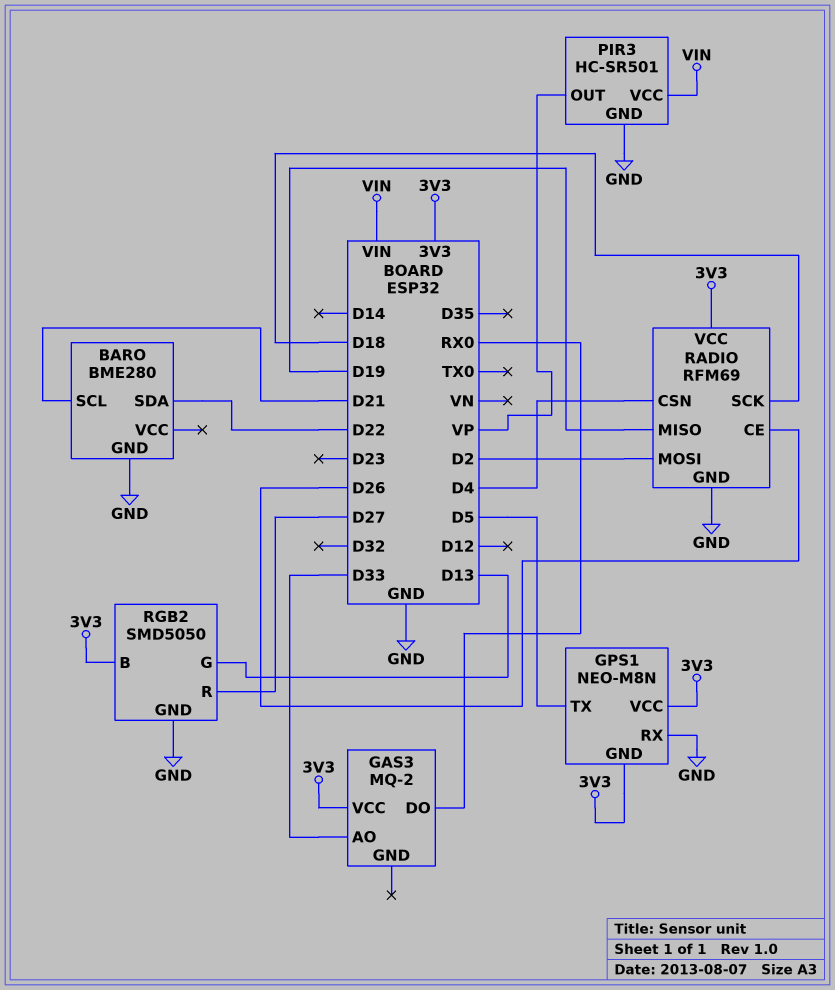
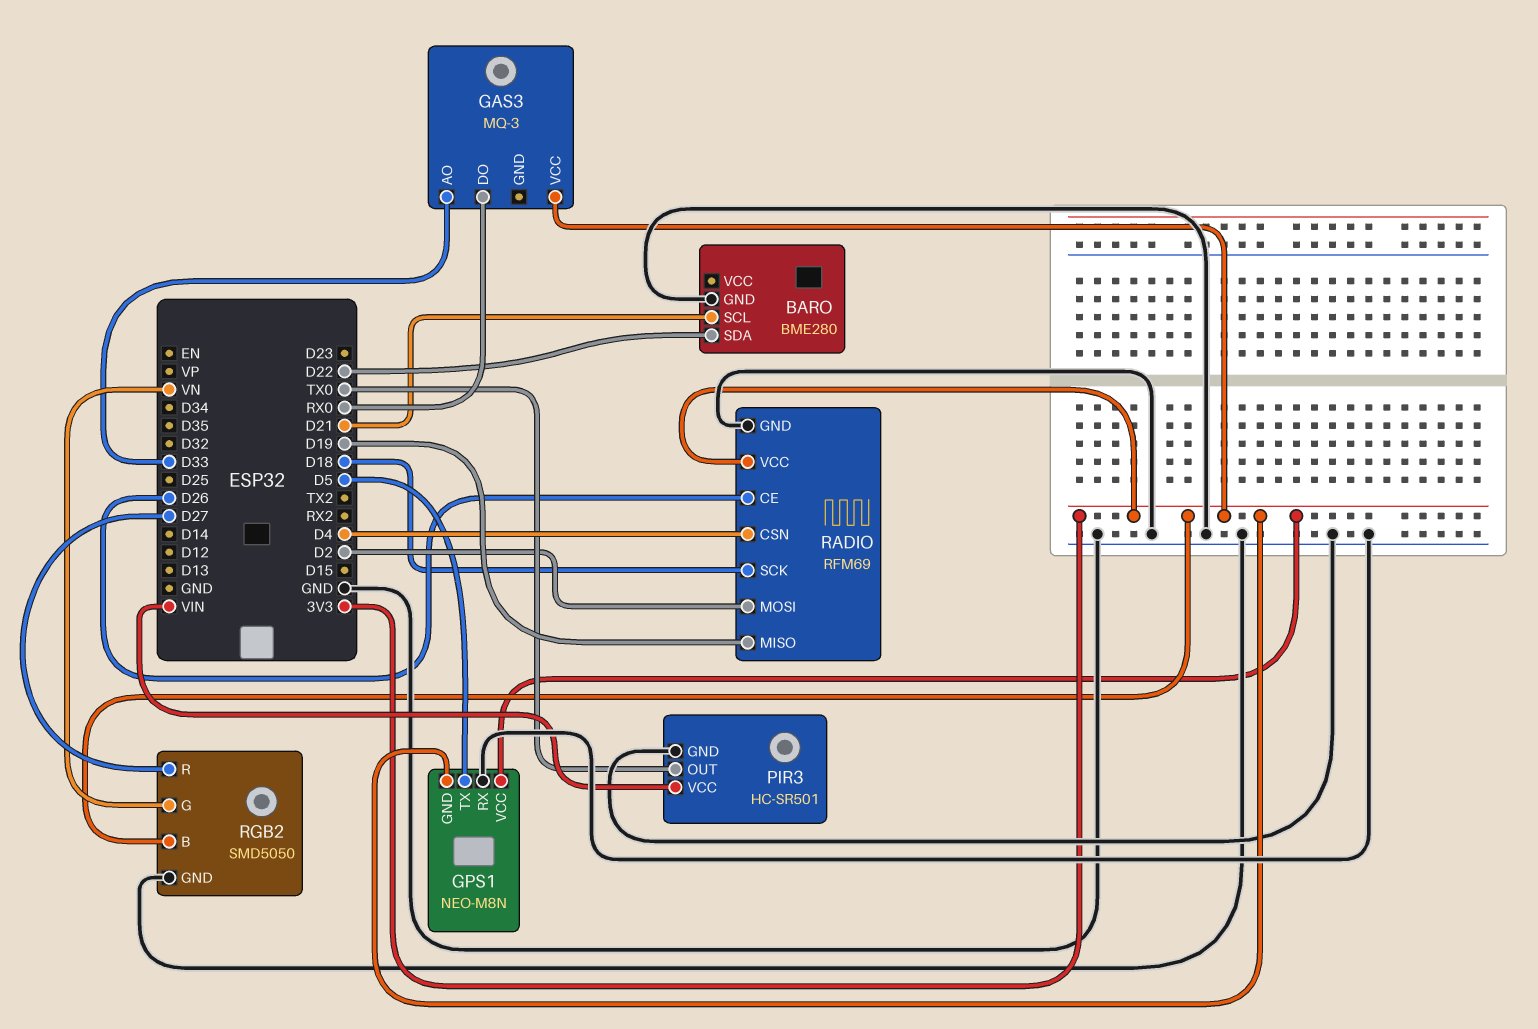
GAS3: MQ-2 -> MQ-3
PIR3 pin OUT: VP -> TX0
RGB2 pin G: D13 -> VN

